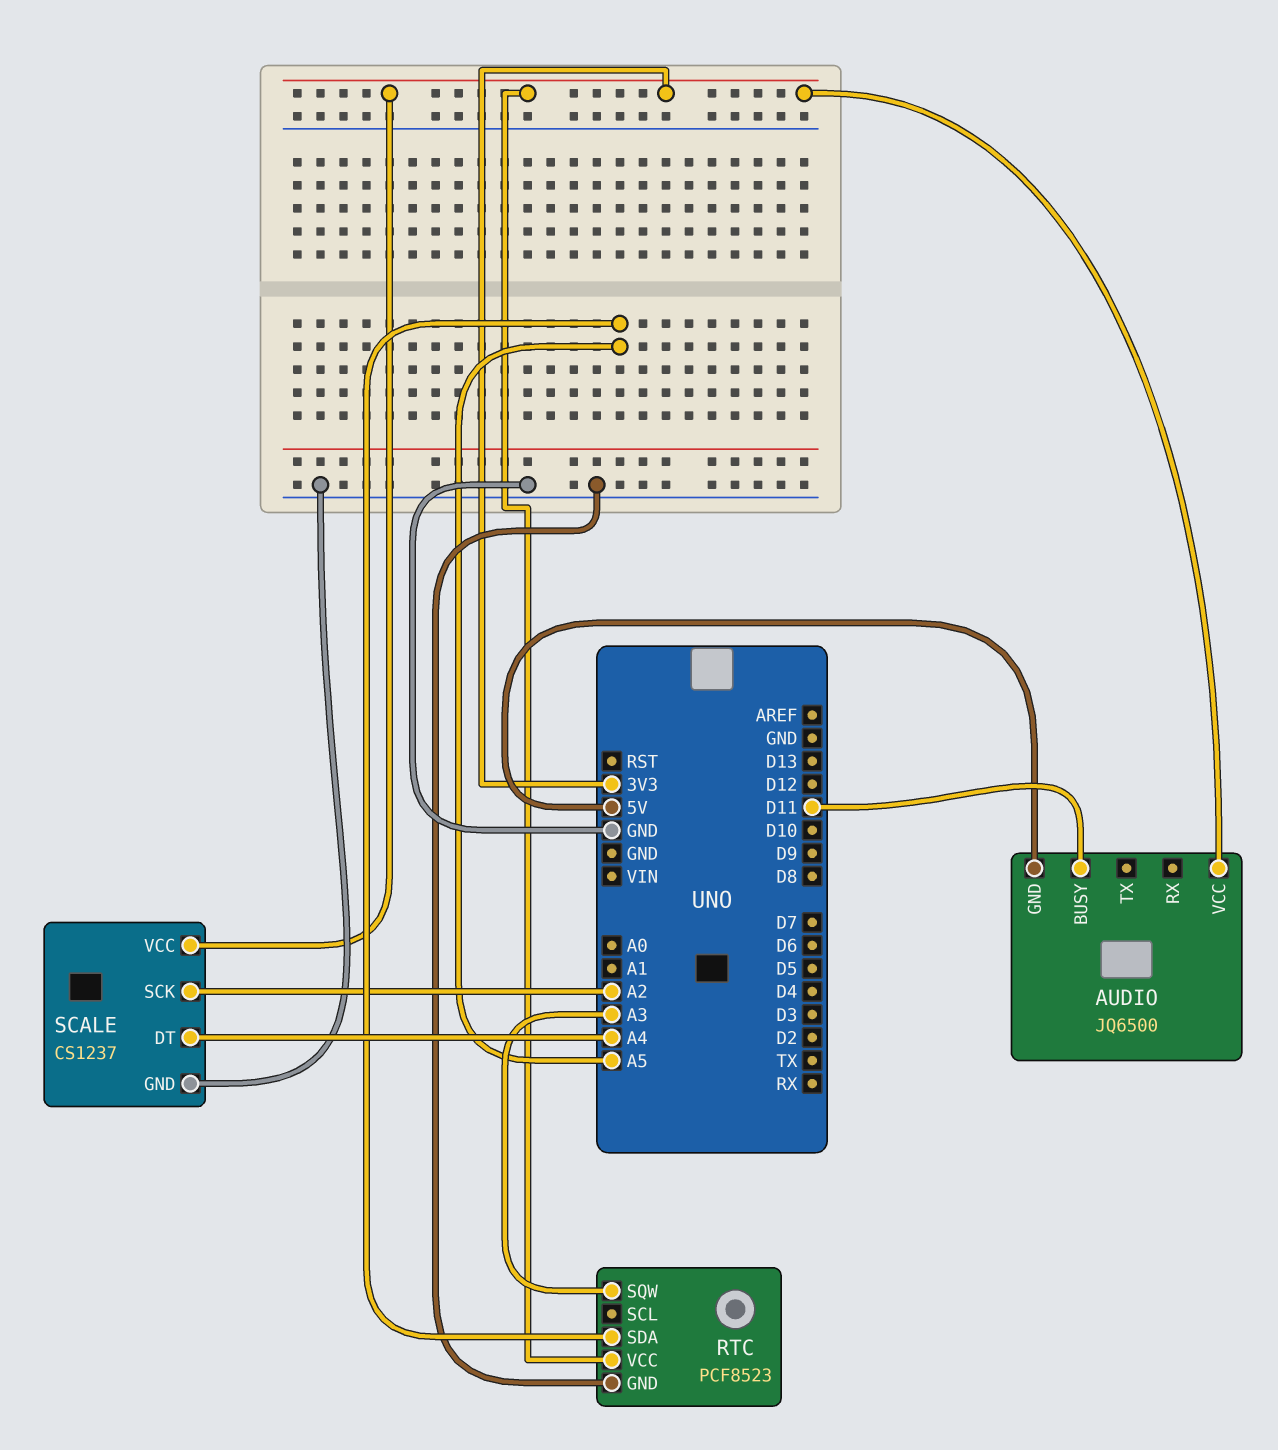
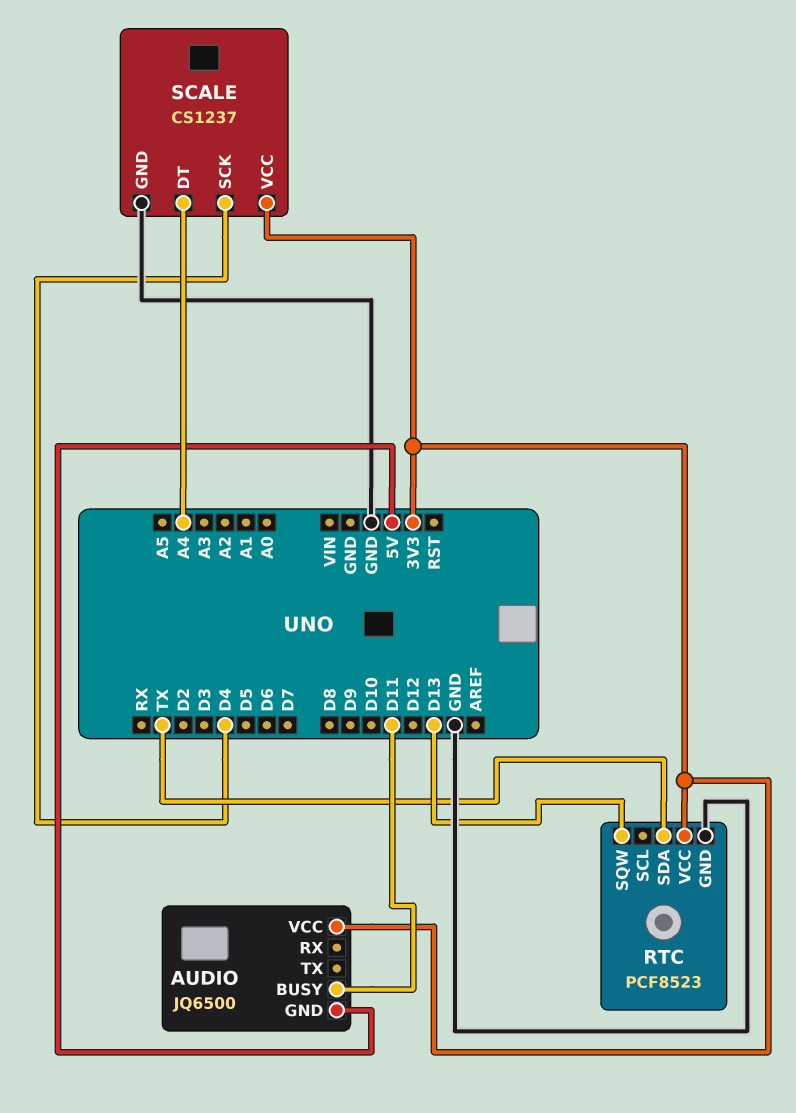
RTC pin SDA: A5 -> TX
RTC pin SQW: A3 -> D13
SCALE pin SCK: A2 -> D4

